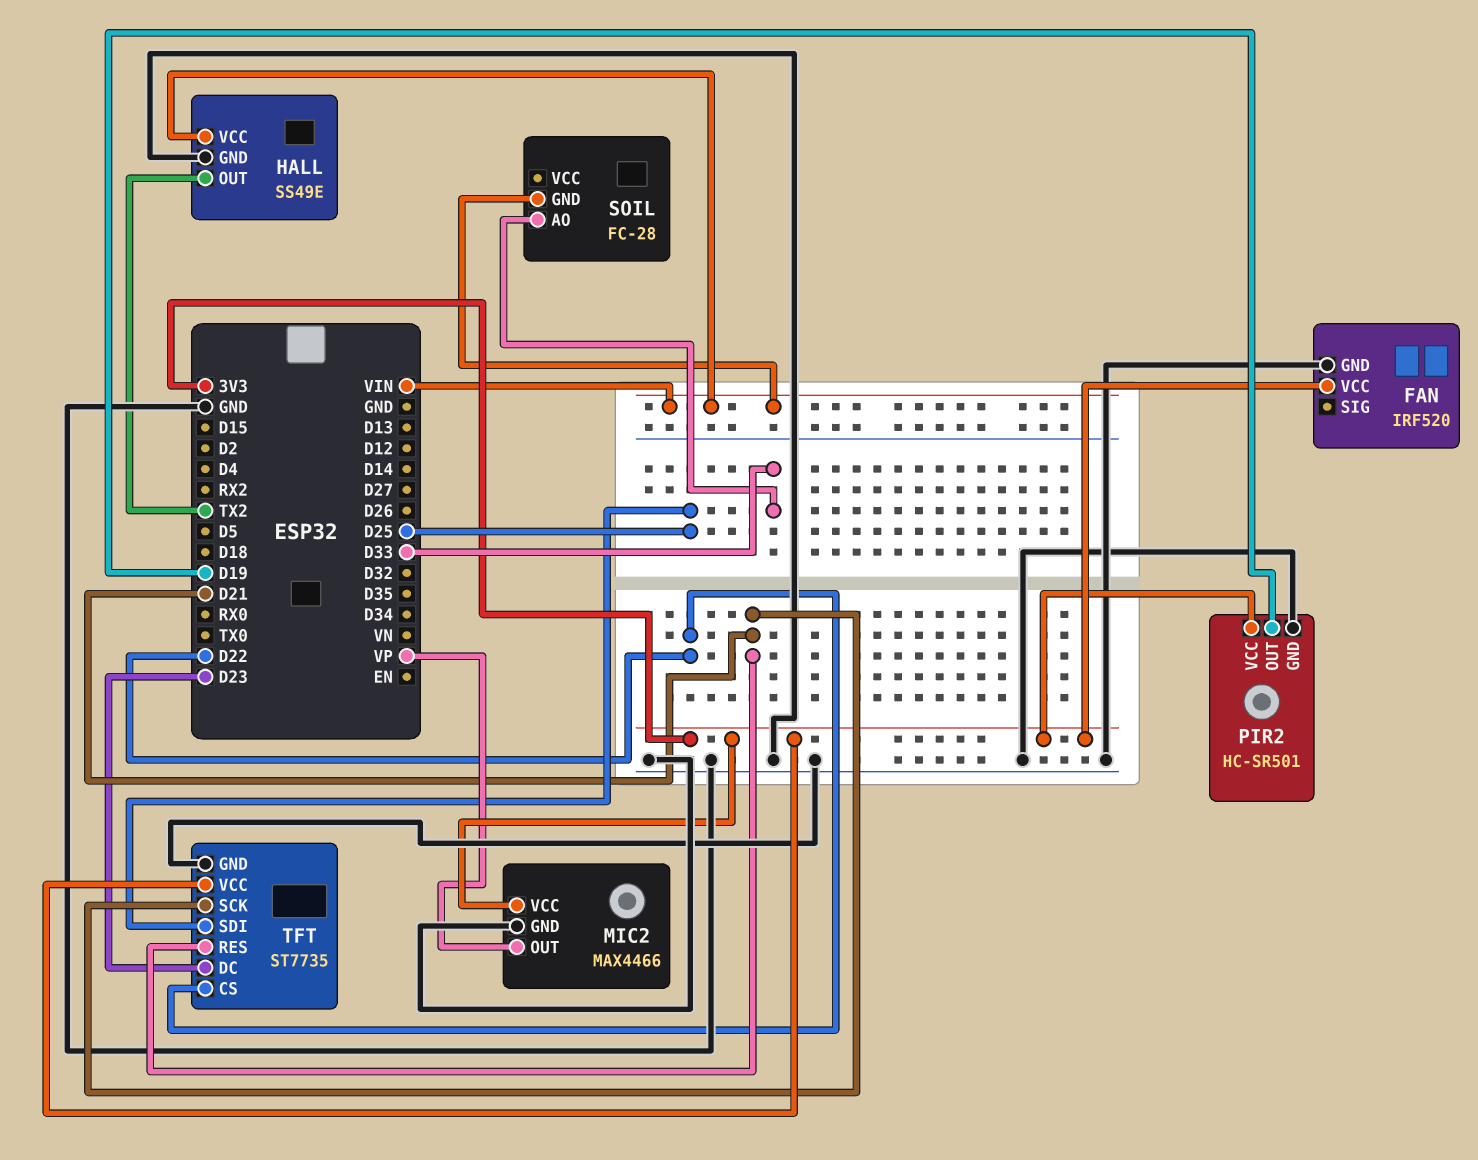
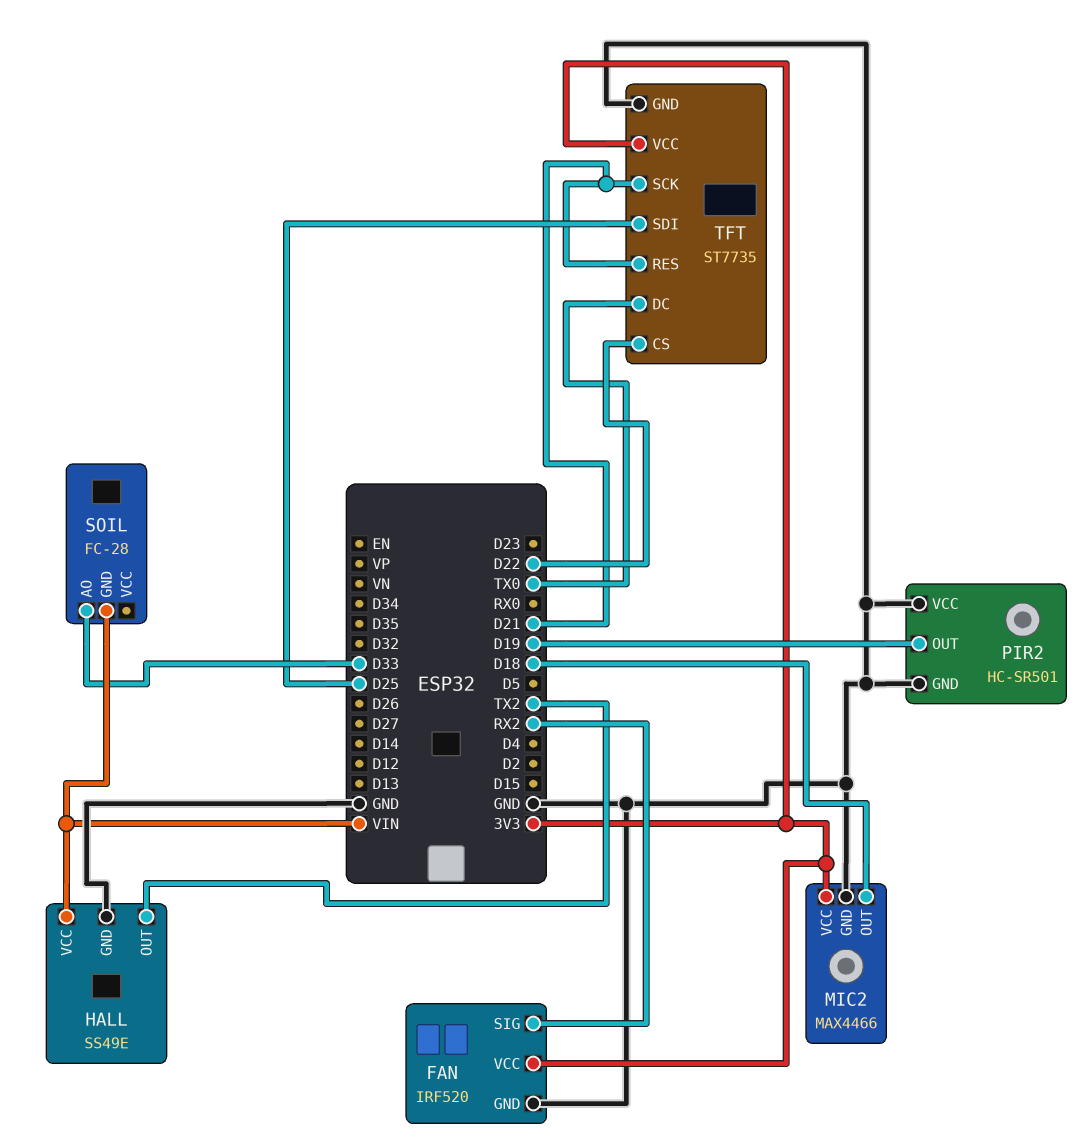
FAN pin SIG: none -> RX2
MIC2 pin OUT: VP -> D18
PIR2 pin VCC: 3V3 -> GND
TFT pin DC: D23 -> TX0

